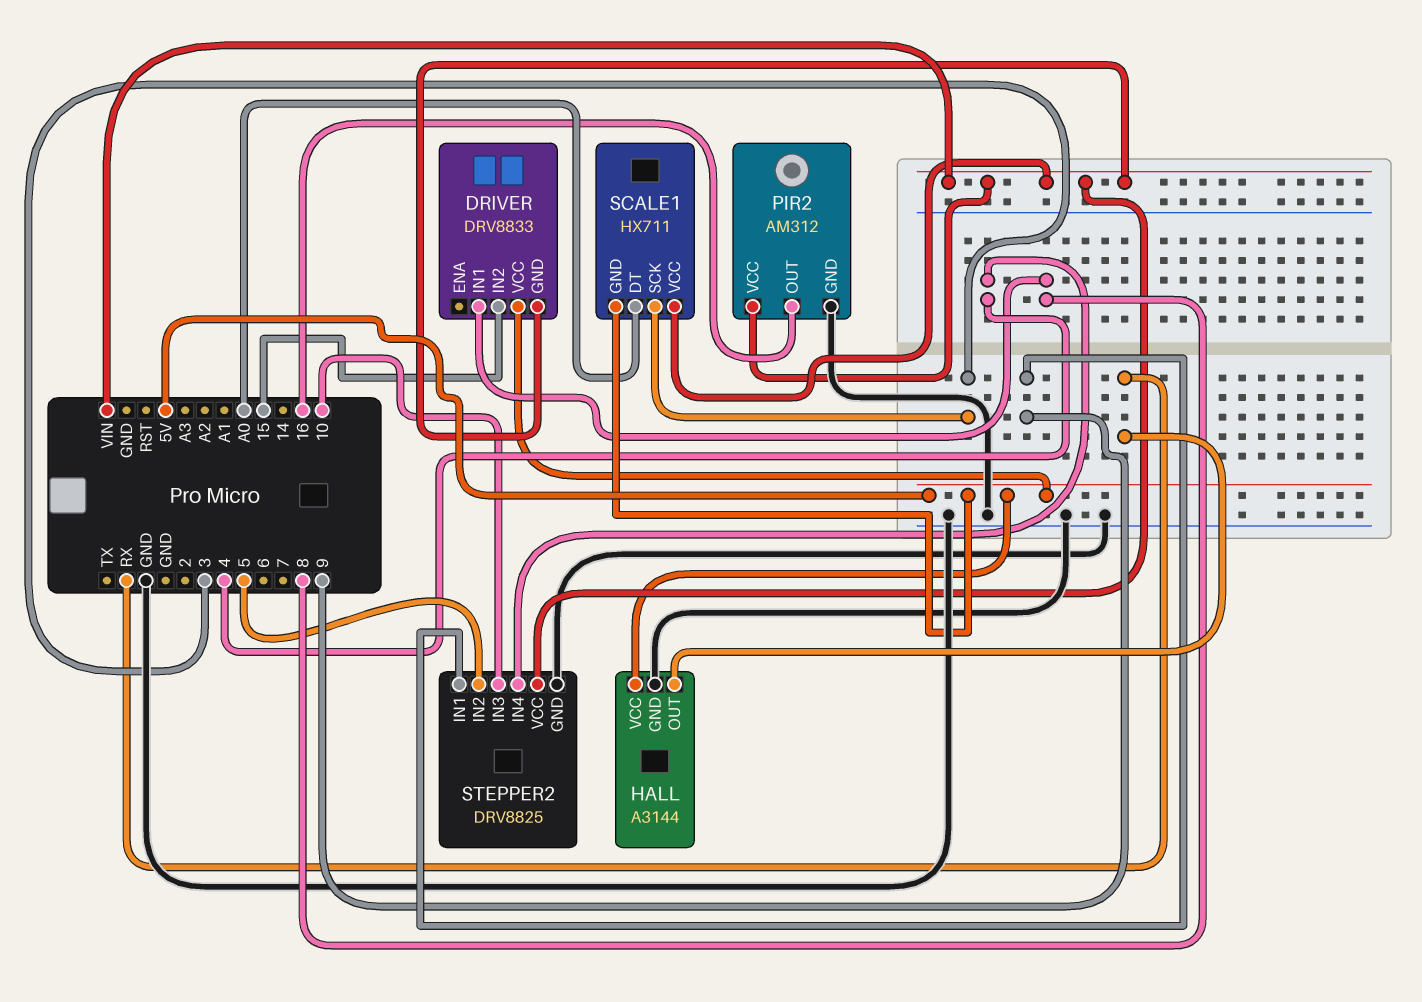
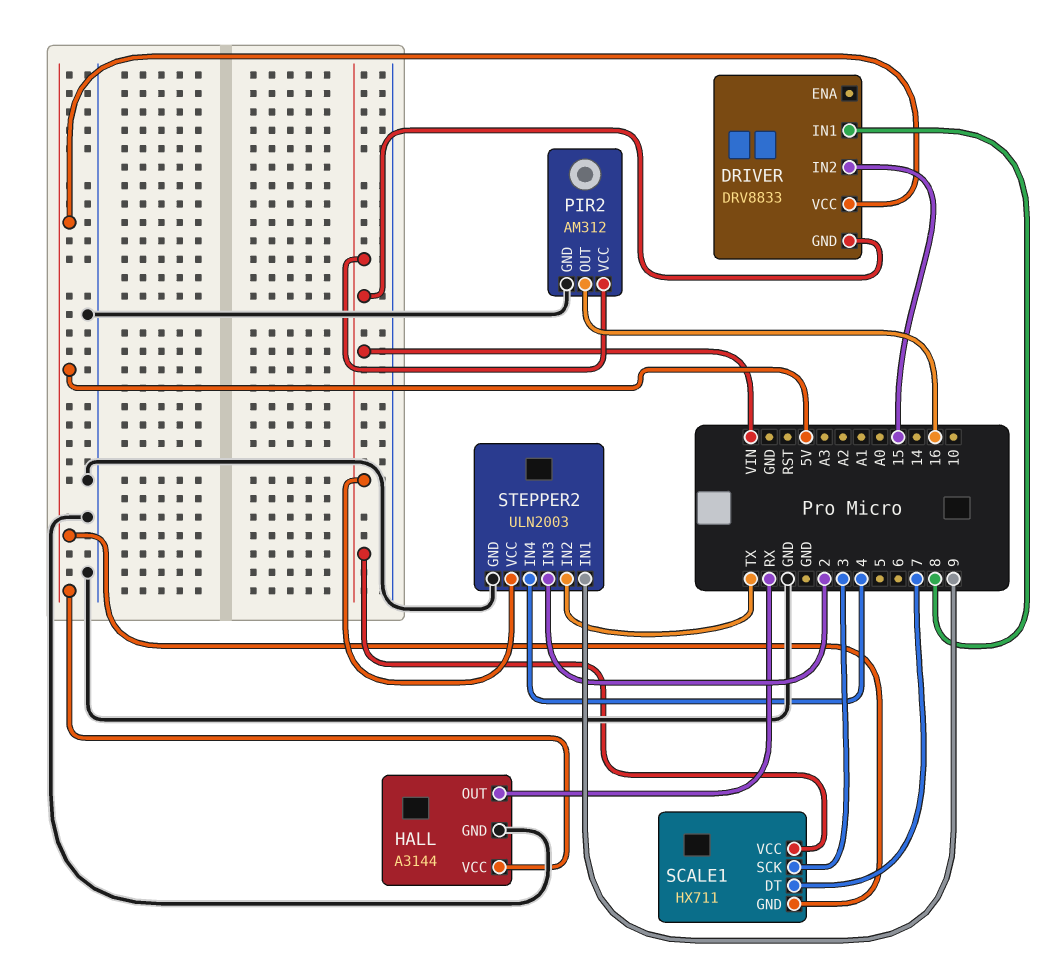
SCALE1 pin DT: A0 -> 7
STEPPER2: DRV8825 -> ULN2003
STEPPER2 pin IN2: 5 -> TX
STEPPER2 pin IN3: 10 -> 2

